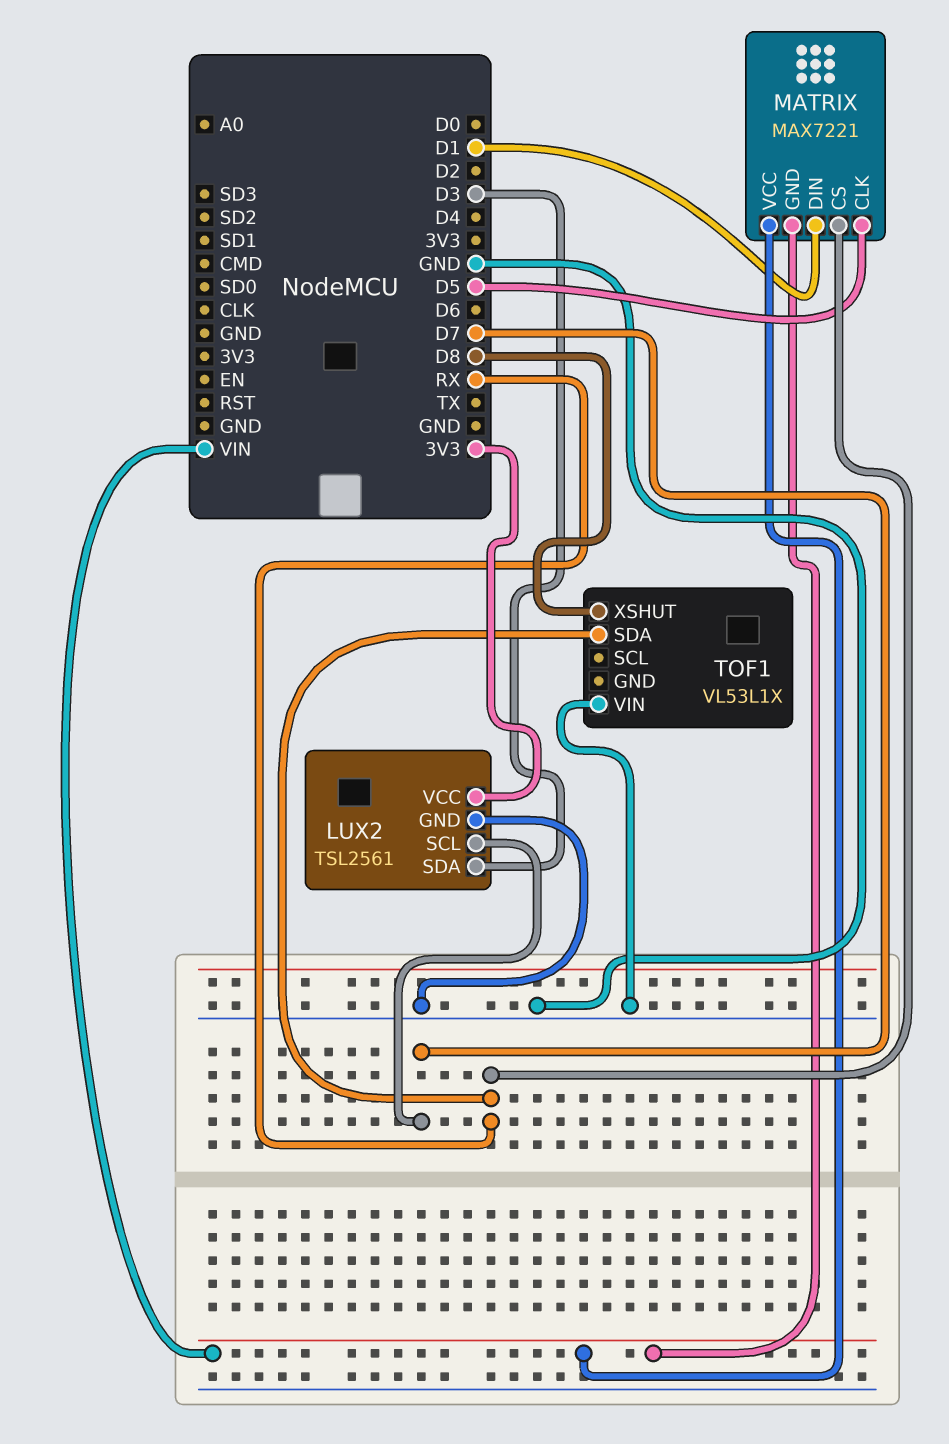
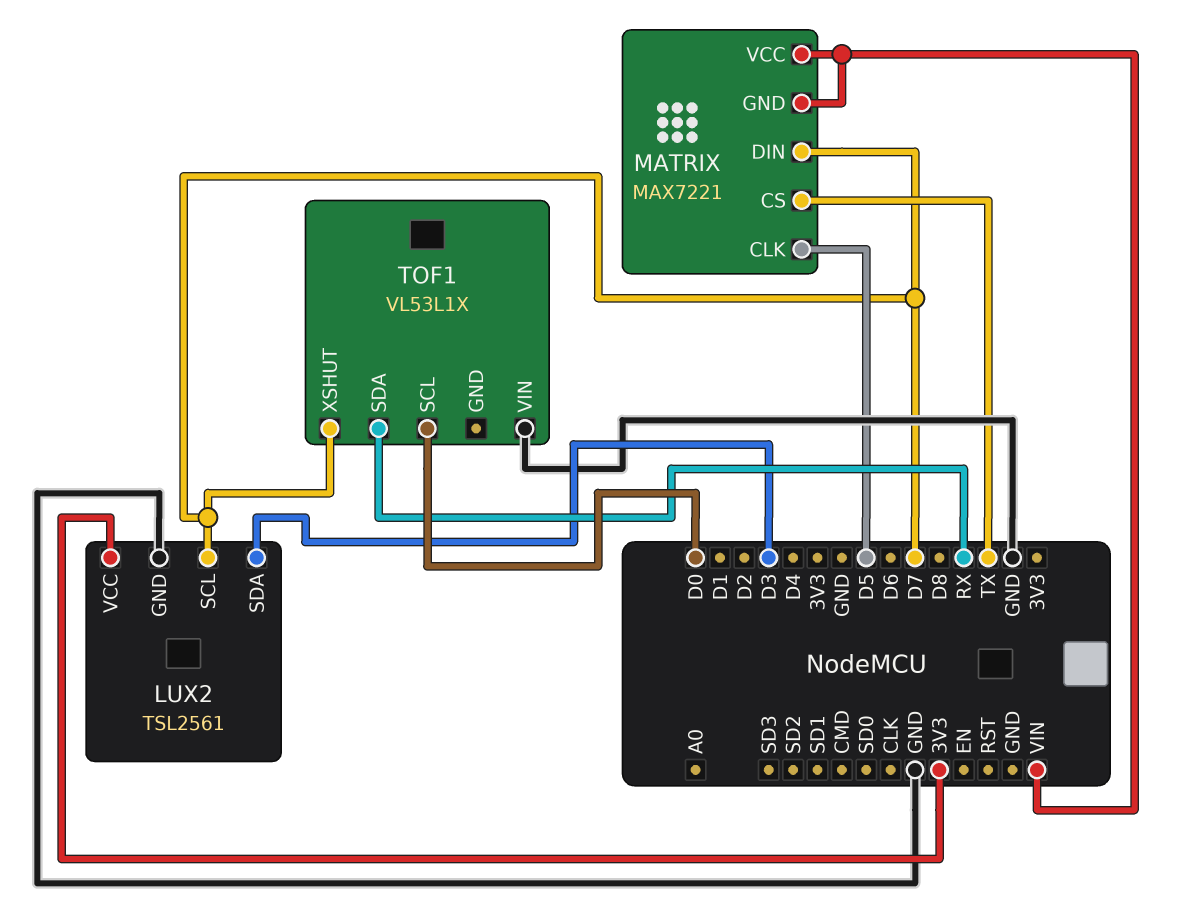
MATRIX pin CS: RX -> TX
MATRIX pin DIN: D1 -> D7
TOF1 pin SCL: none -> D0
TOF1 pin XSHUT: D8 -> D7

